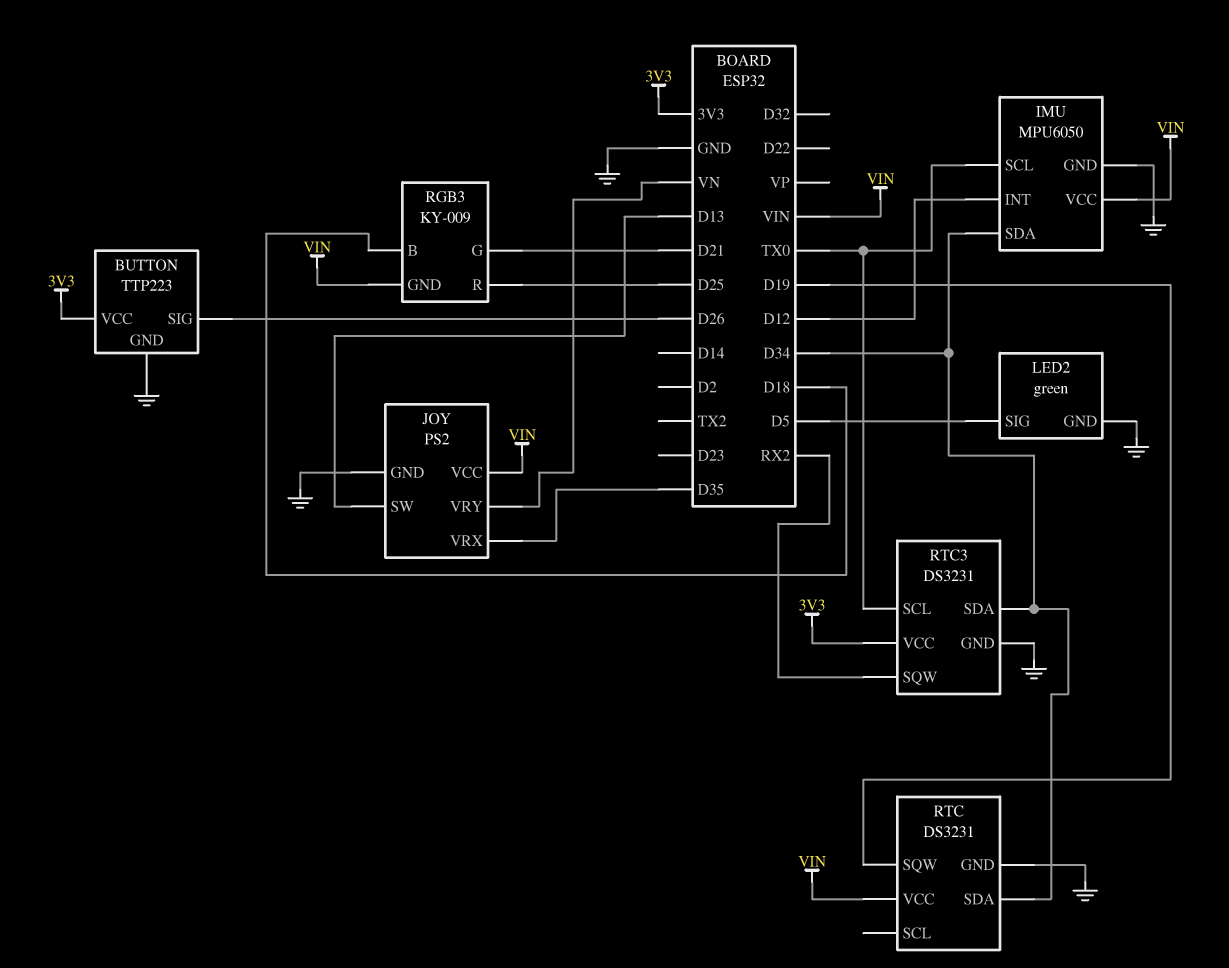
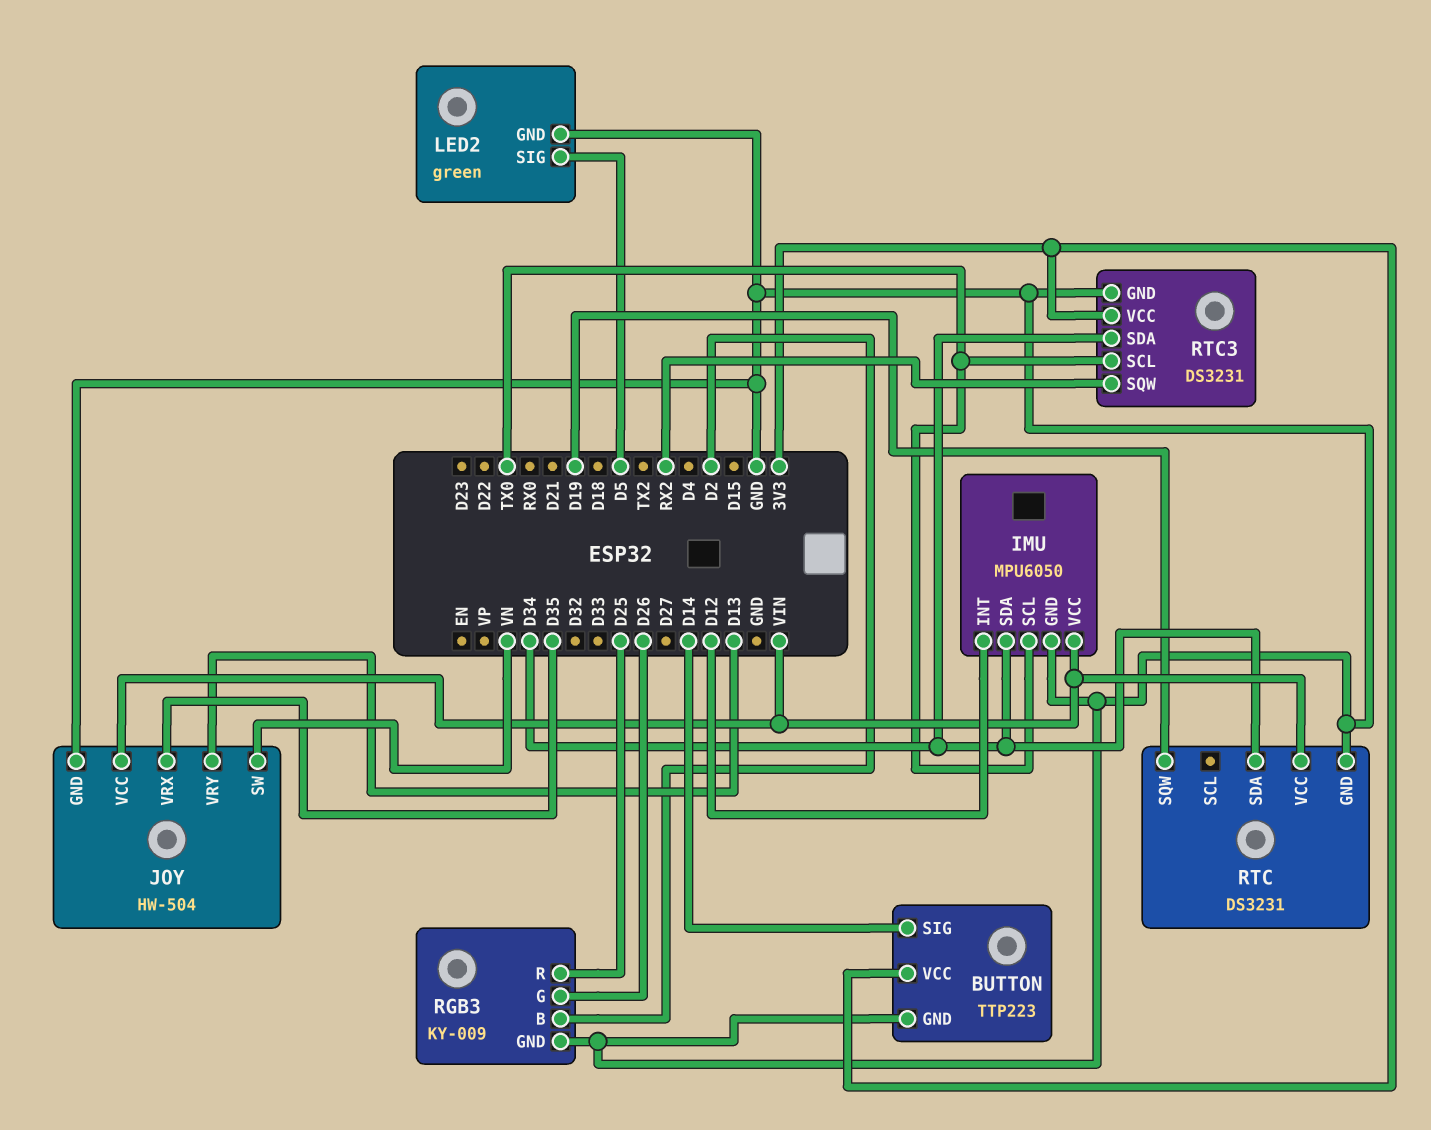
BUTTON pin SIG: D26 -> D14
JOY: PS2 -> HW-504
JOY pin SW: D13 -> VN
JOY pin VRY: VN -> D13
RGB3 pin B: D18 -> D2
RGB3 pin G: D21 -> D26
RGB3 pin GND: VIN -> GND

